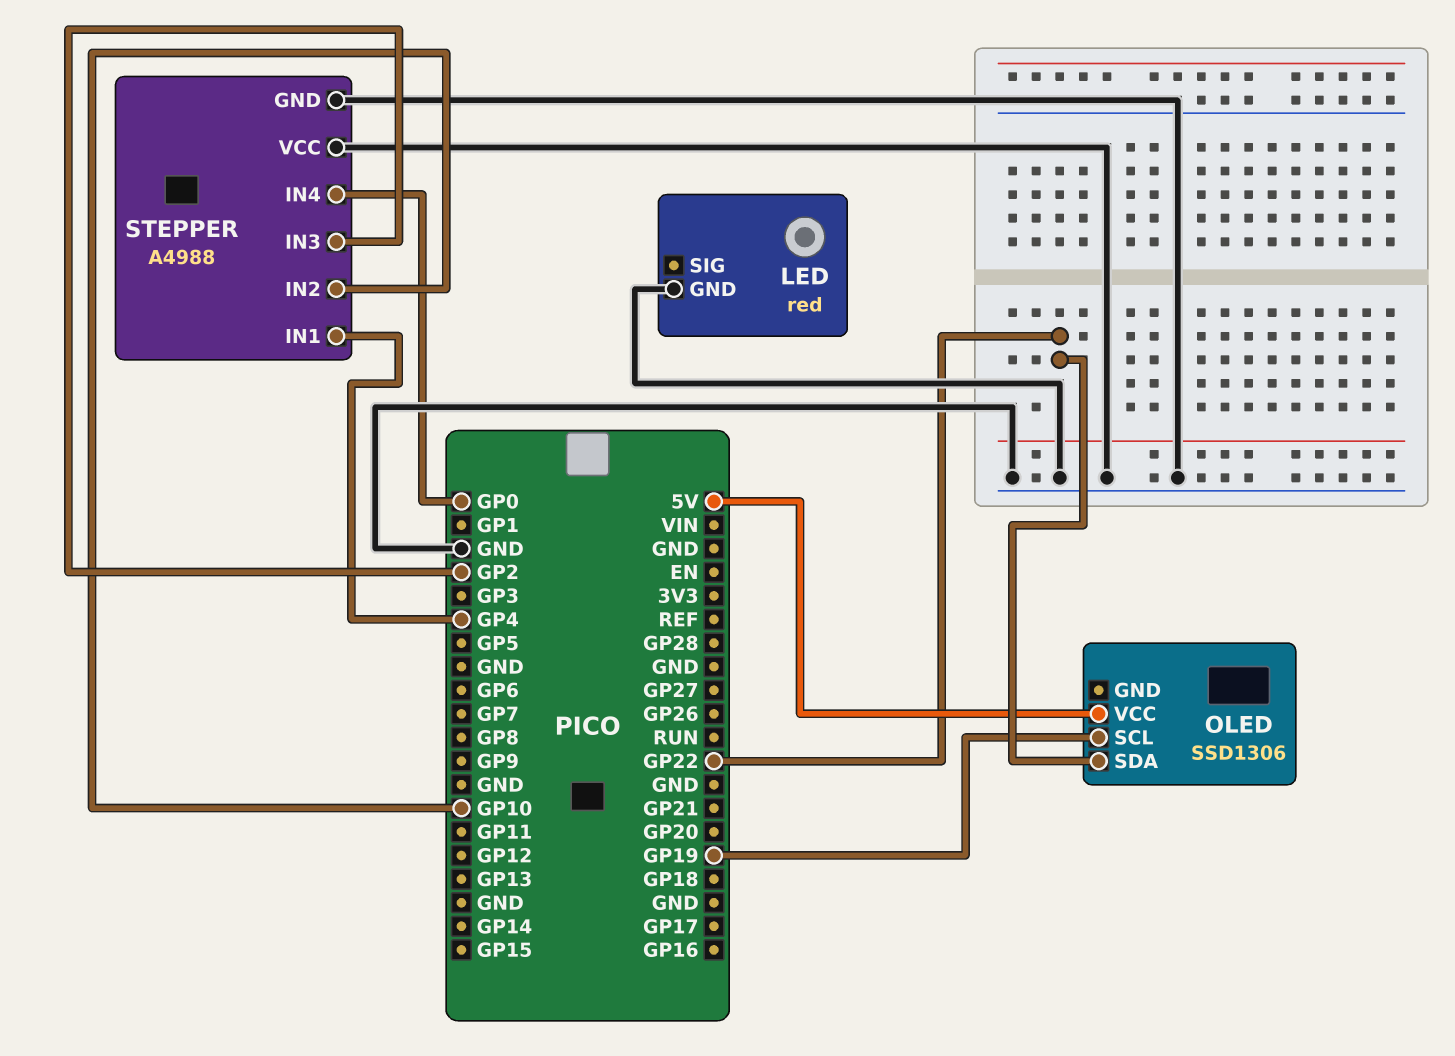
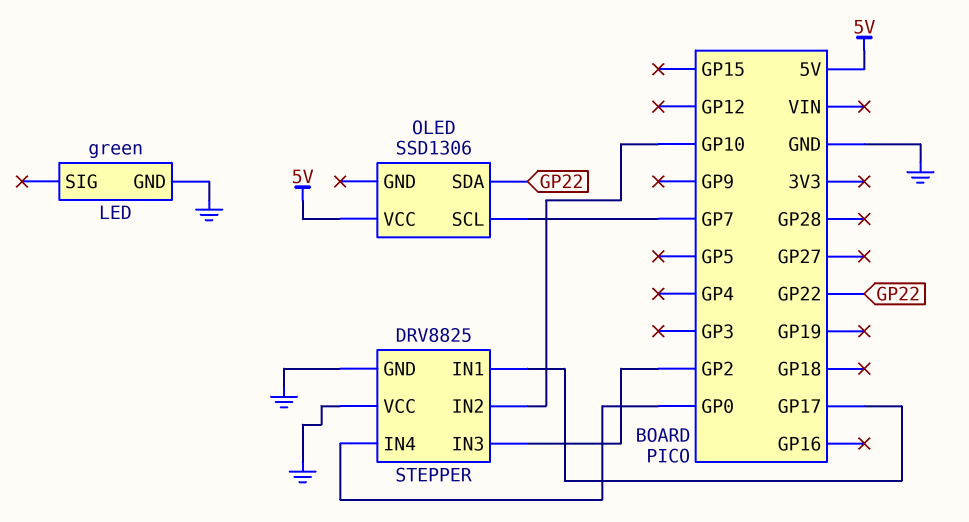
LED: red -> green
OLED pin SCL: GP19 -> GP7
STEPPER: A4988 -> DRV8825
STEPPER pin IN1: GP4 -> GP17

